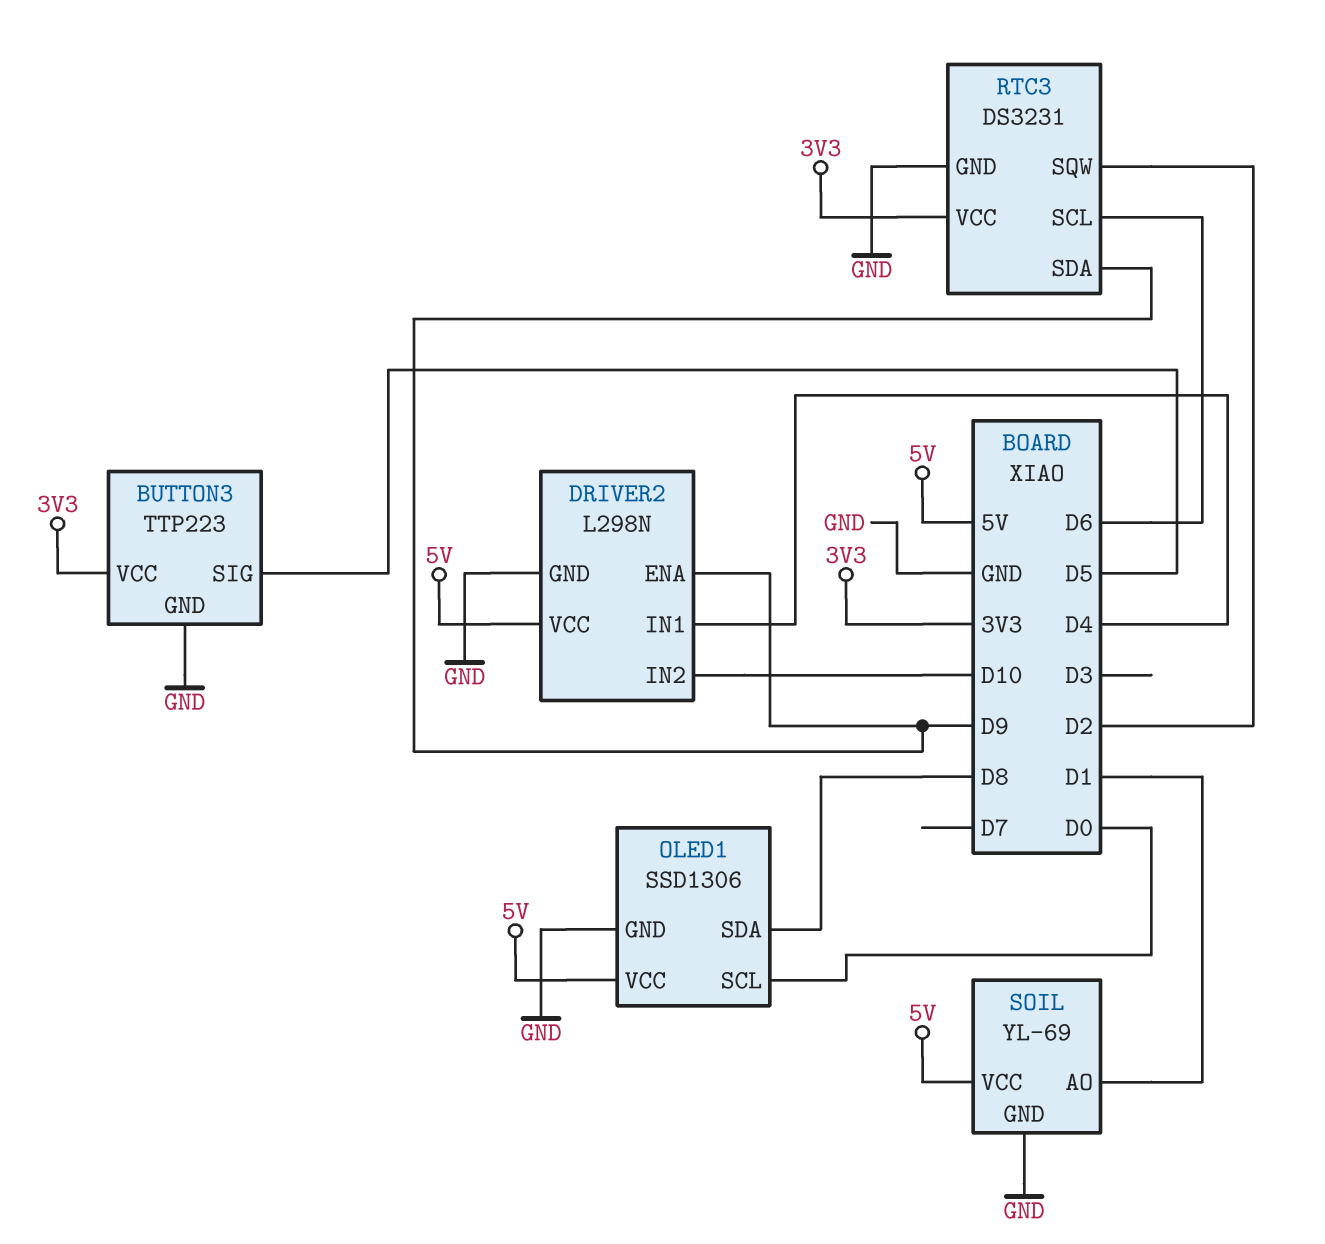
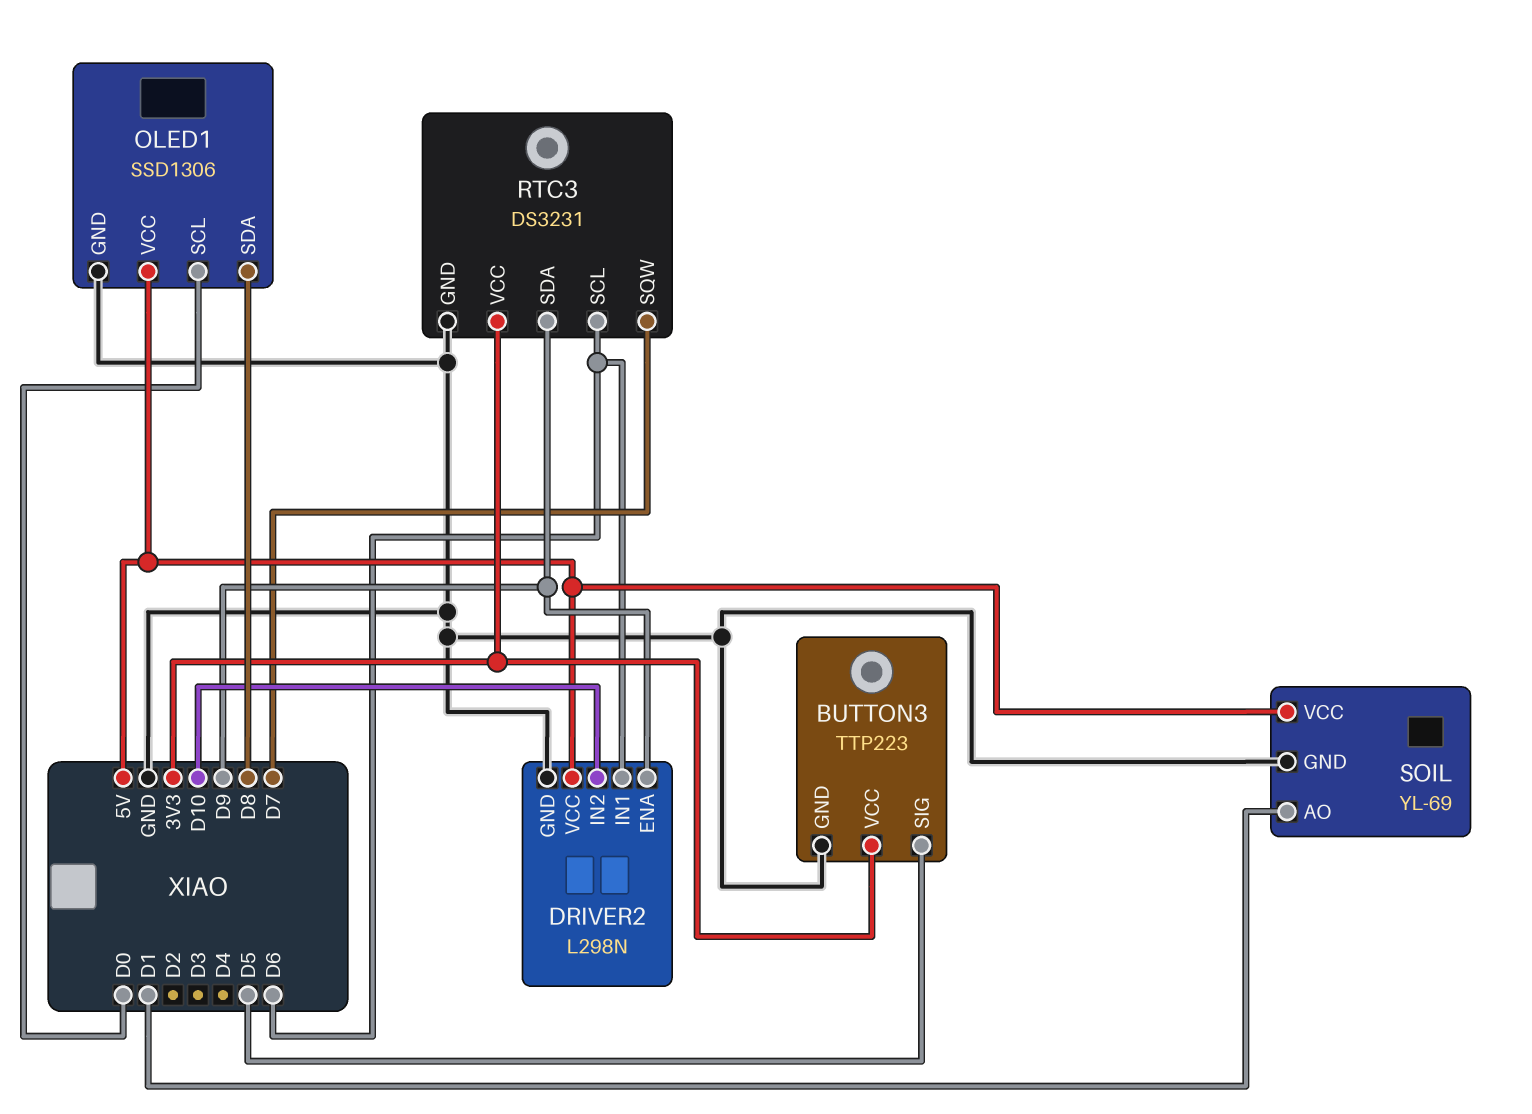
DRIVER2 pin IN1: D4 -> D6
RTC3 pin SQW: D2 -> D7

